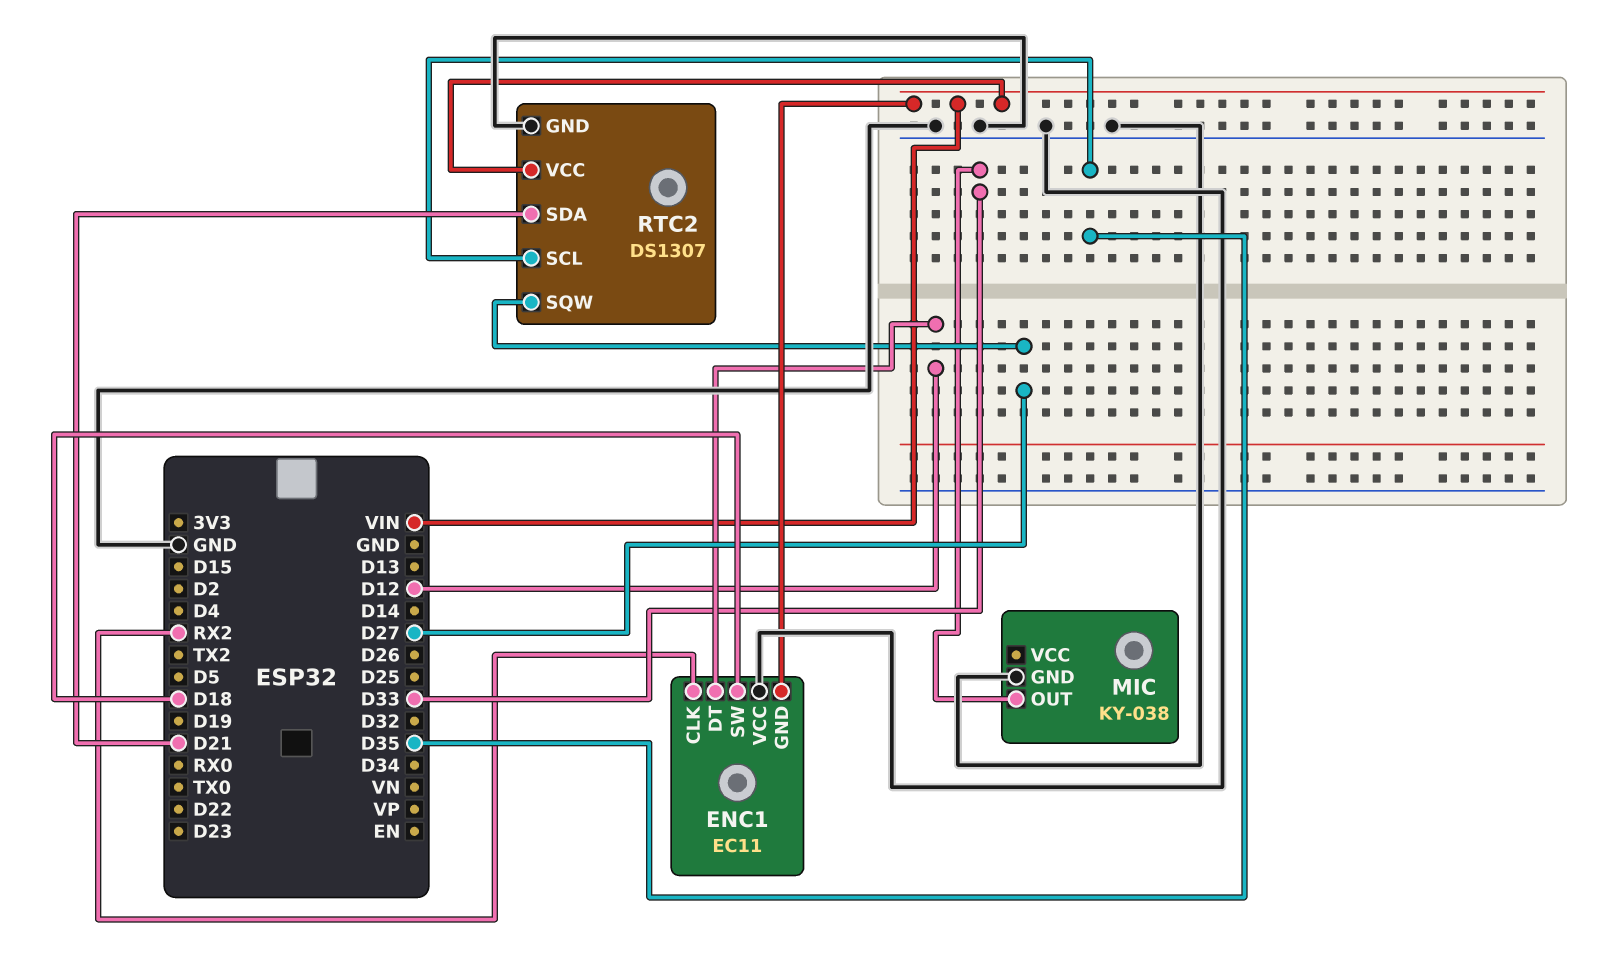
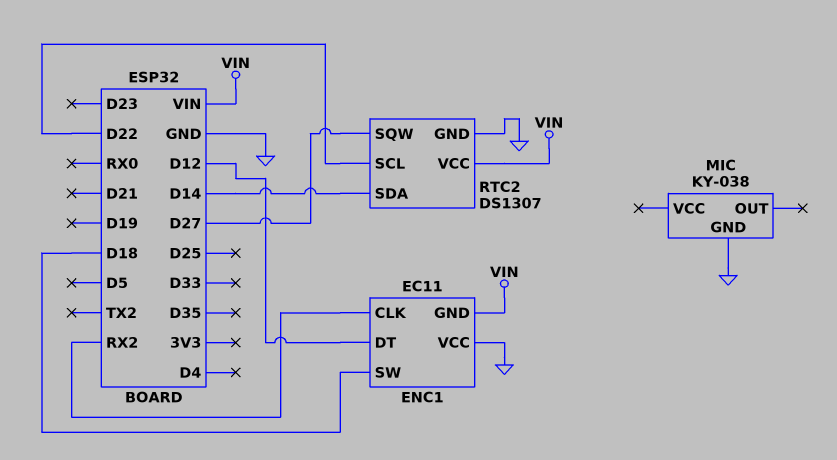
MIC pin OUT: D33 -> none
RTC2 pin SCL: D35 -> D22
RTC2 pin SDA: D21 -> D14

